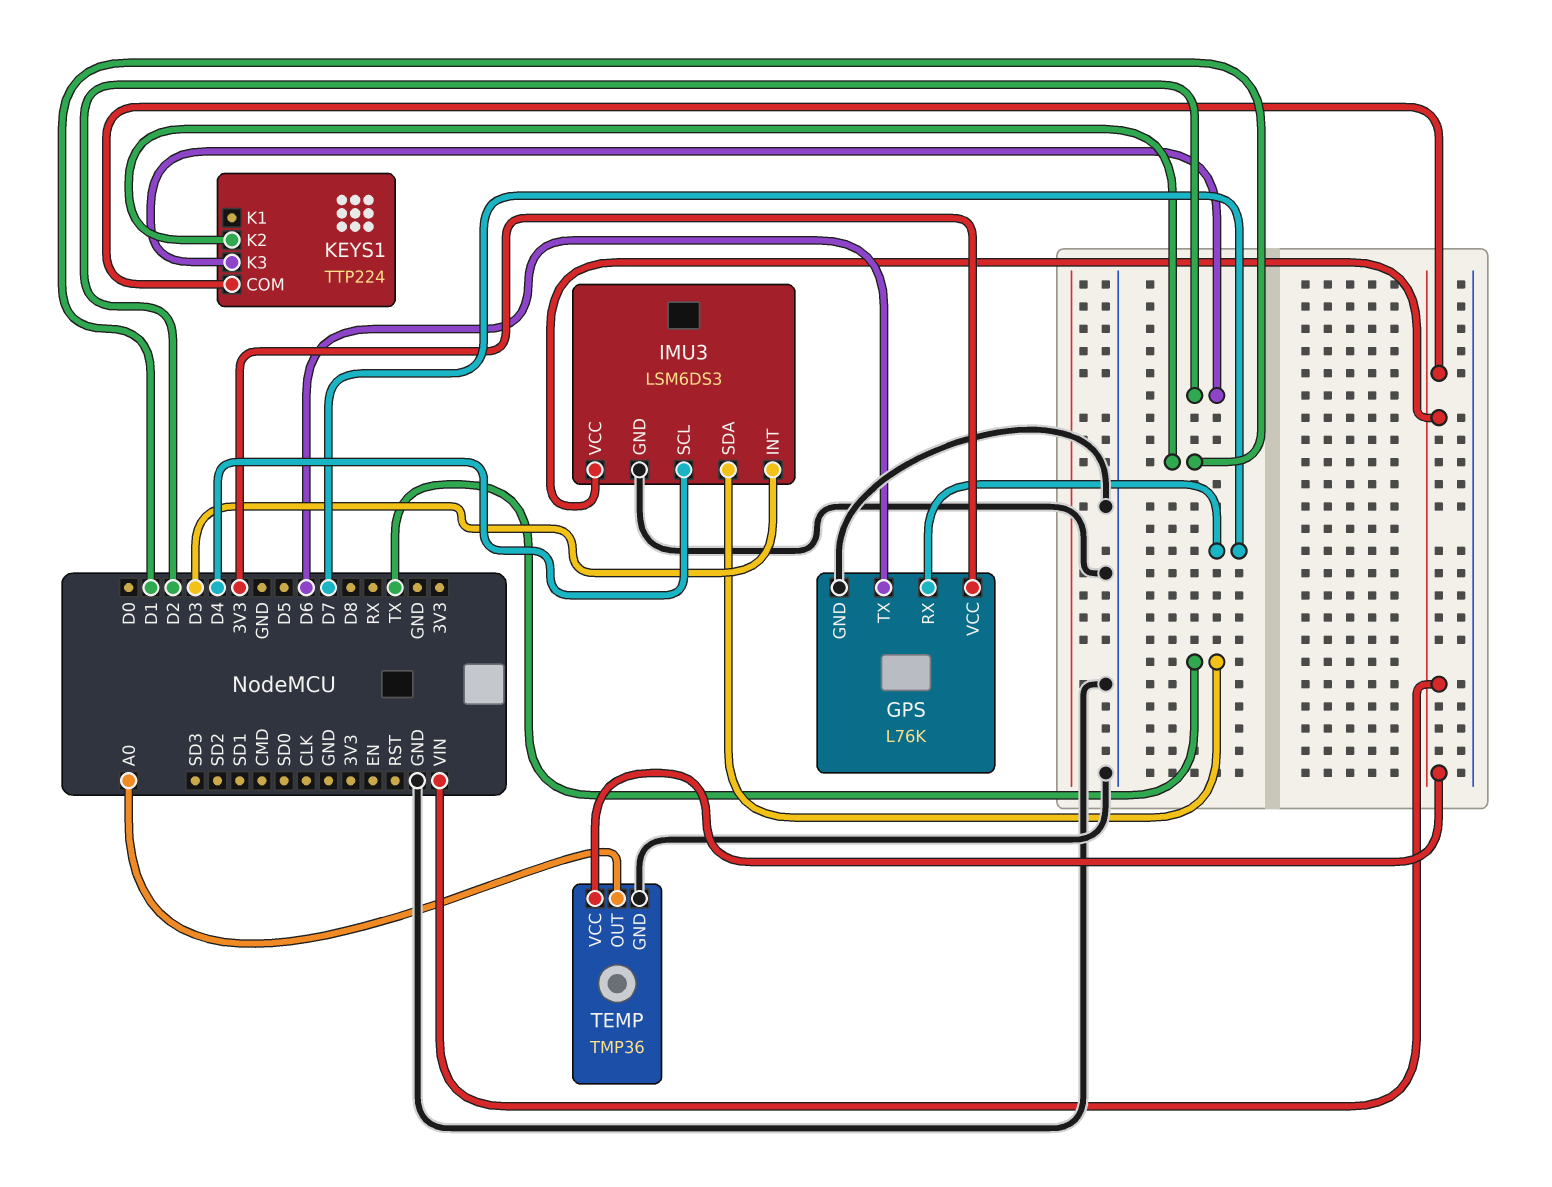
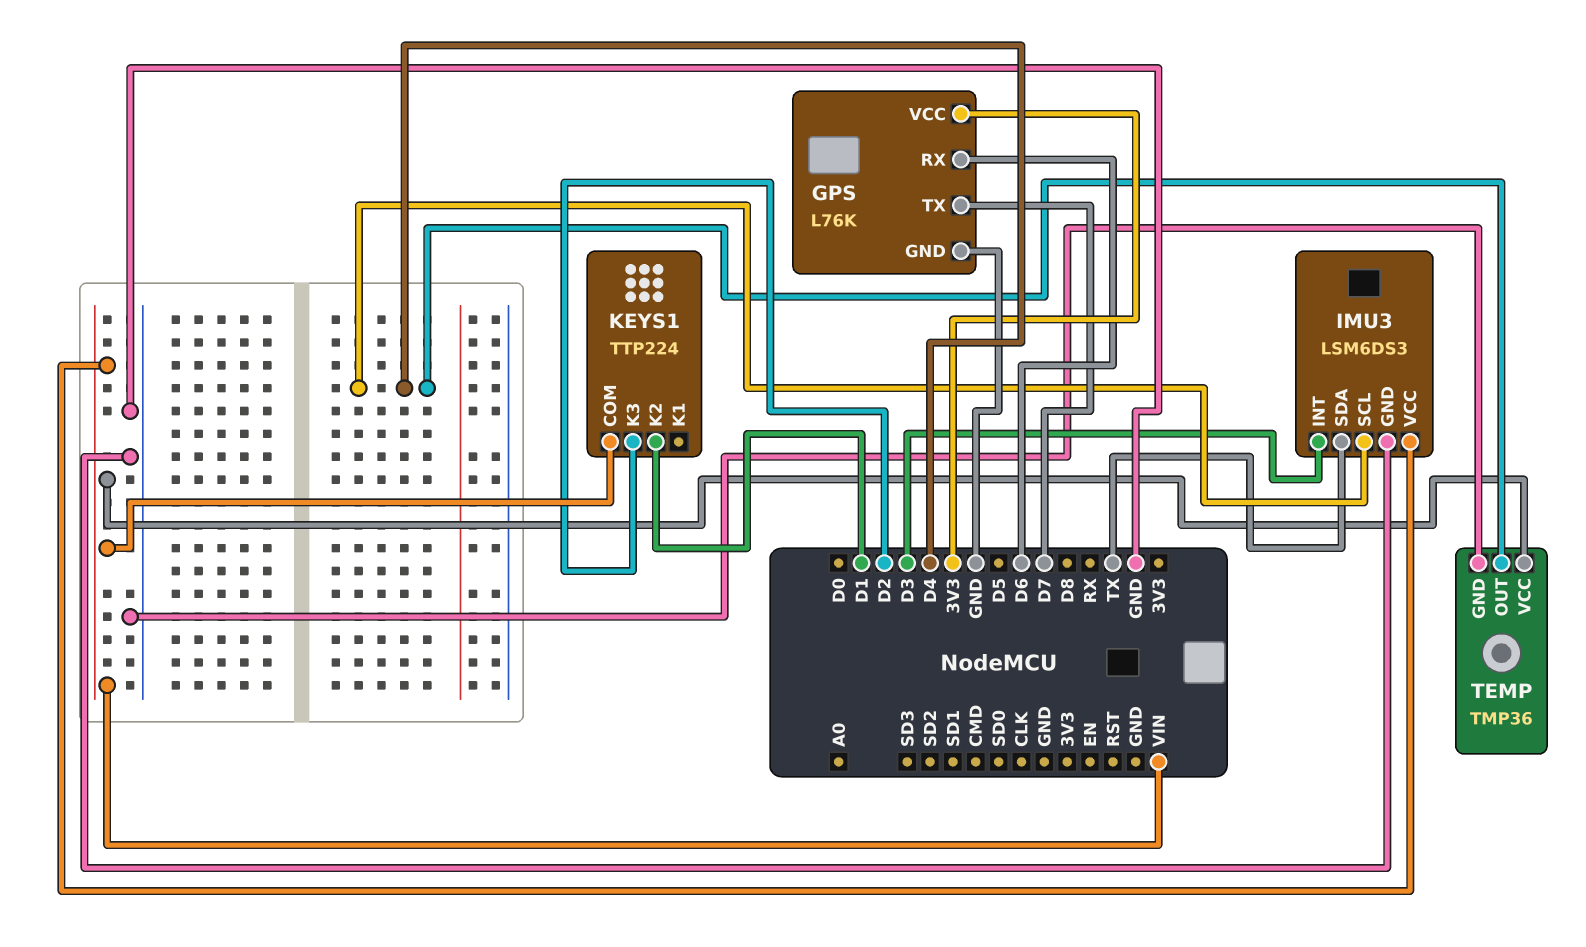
GPS pin RX: D7 -> D6
GPS pin TX: D6 -> D7
TEMP pin OUT: A0 -> D4

